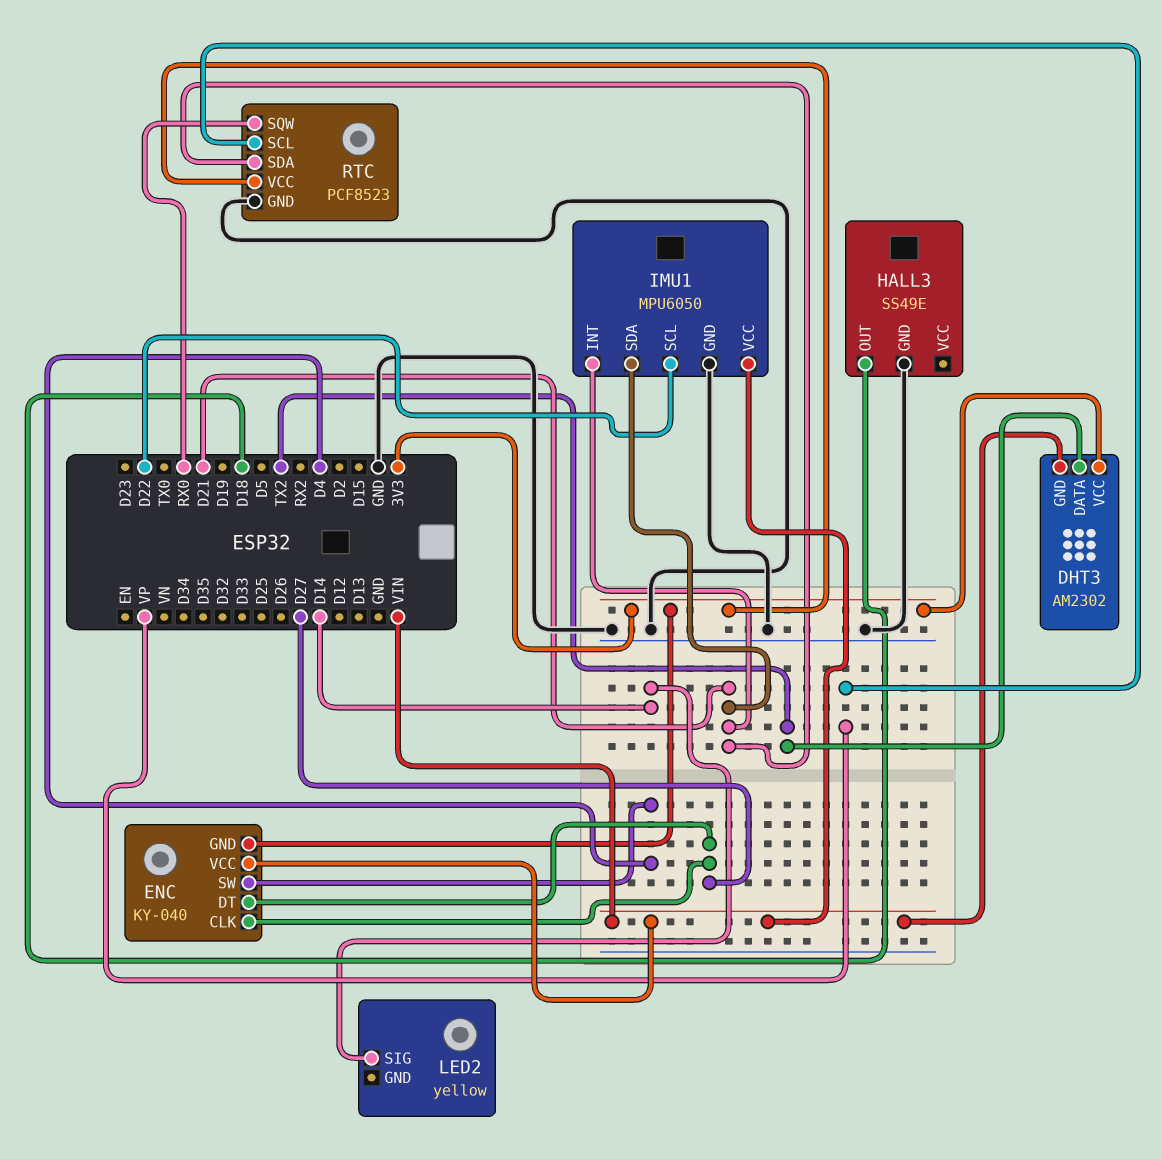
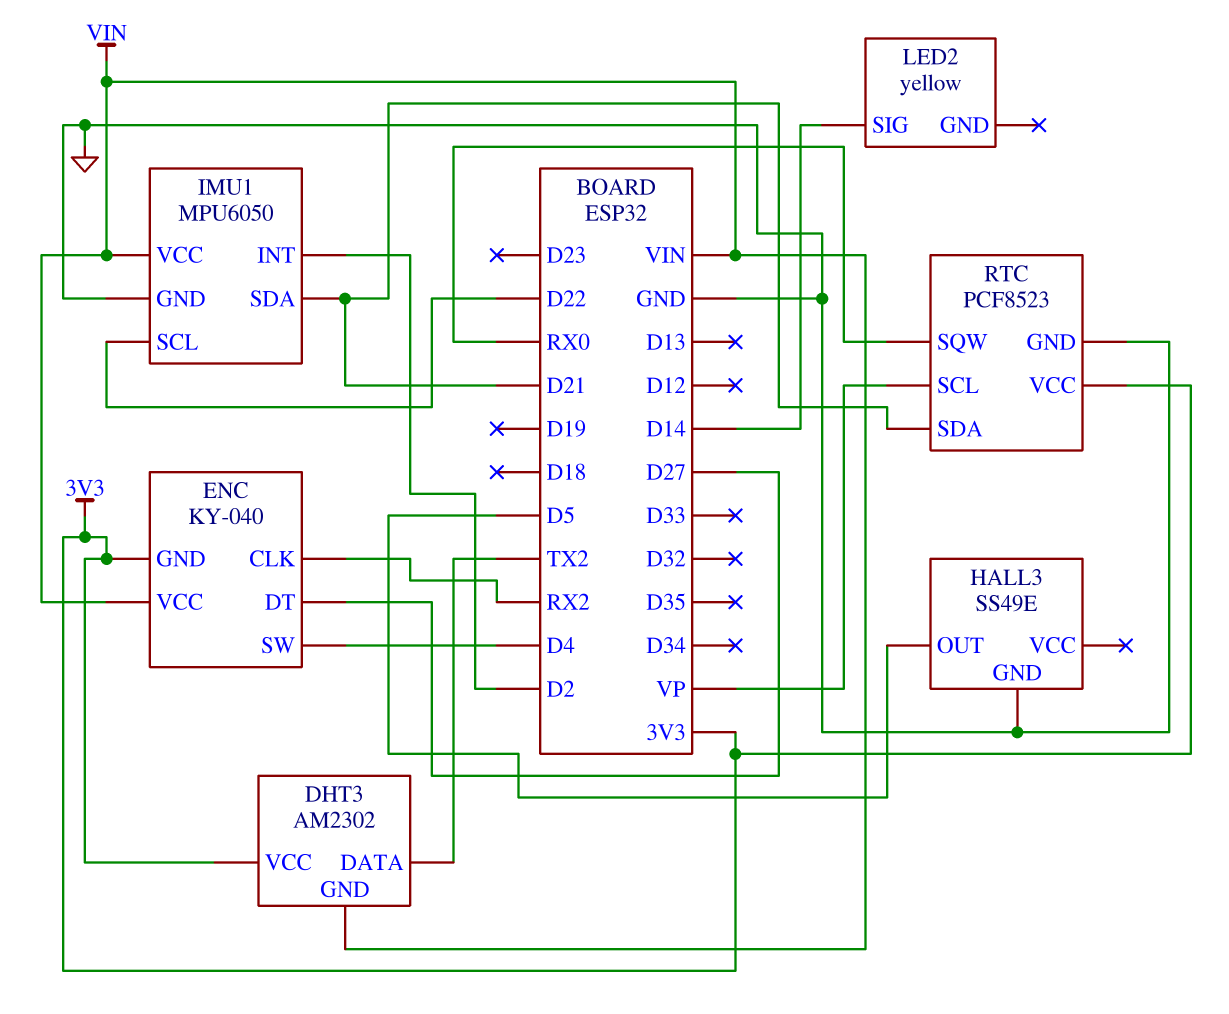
ENC pin CLK: D27 -> RX2
HALL3 pin OUT: D18 -> D5
IMU1 pin INT: D21 -> D2

